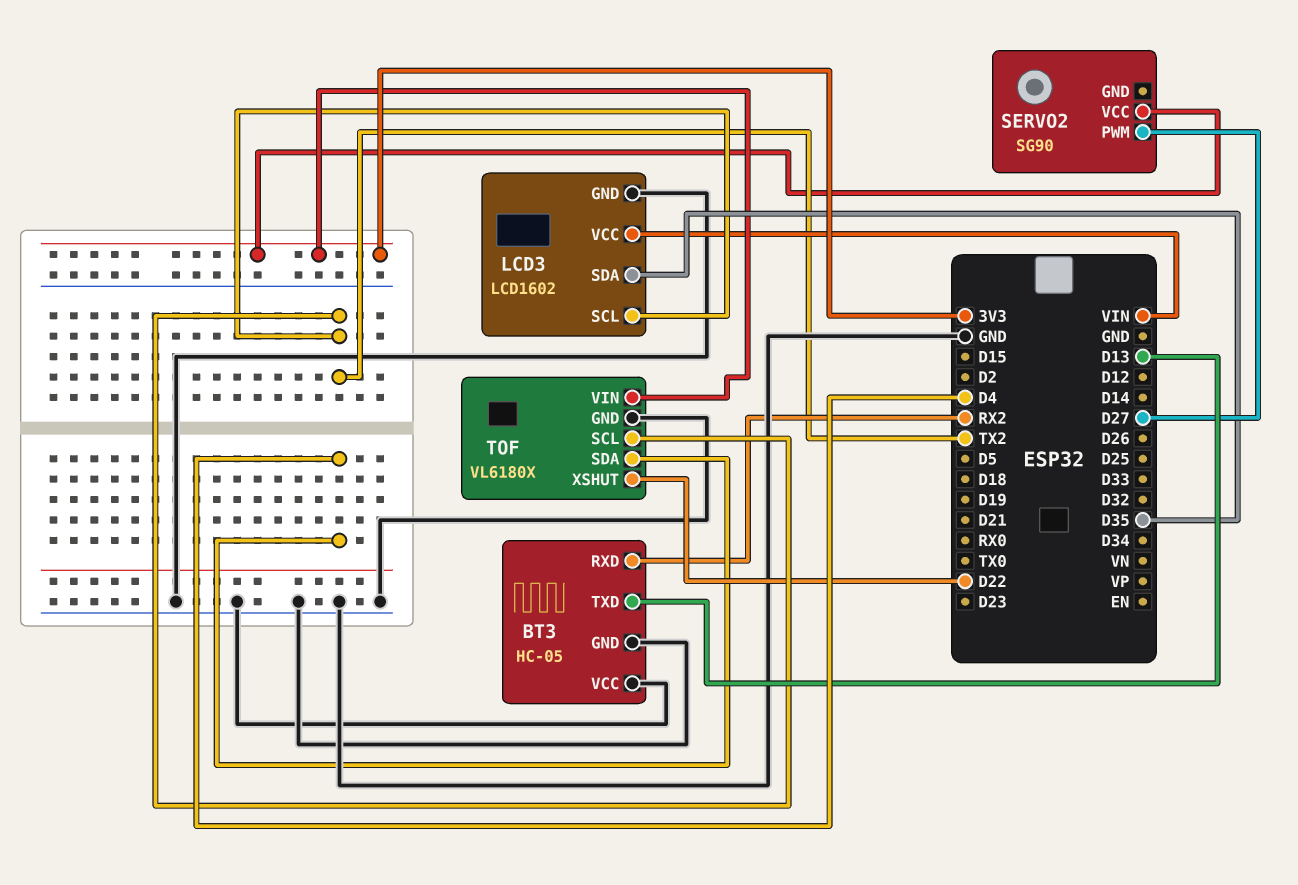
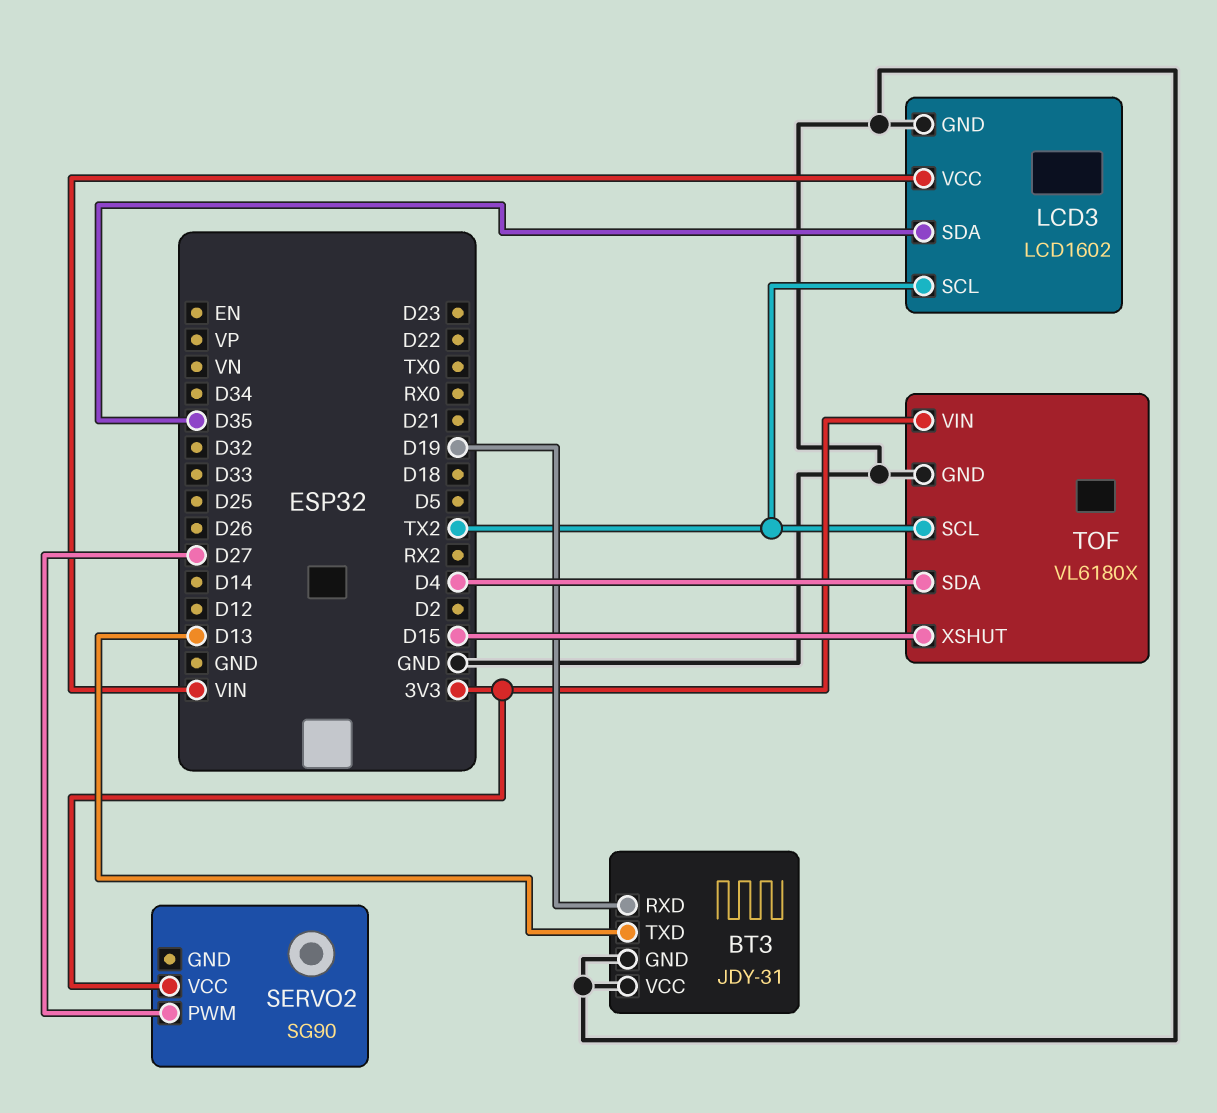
BT3: HC-05 -> JDY-31
BT3 pin RXD: RX2 -> D19
TOF pin XSHUT: D22 -> D15

